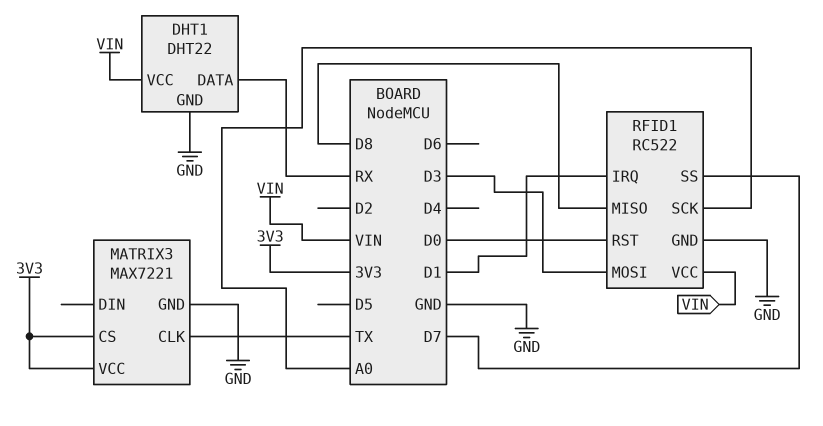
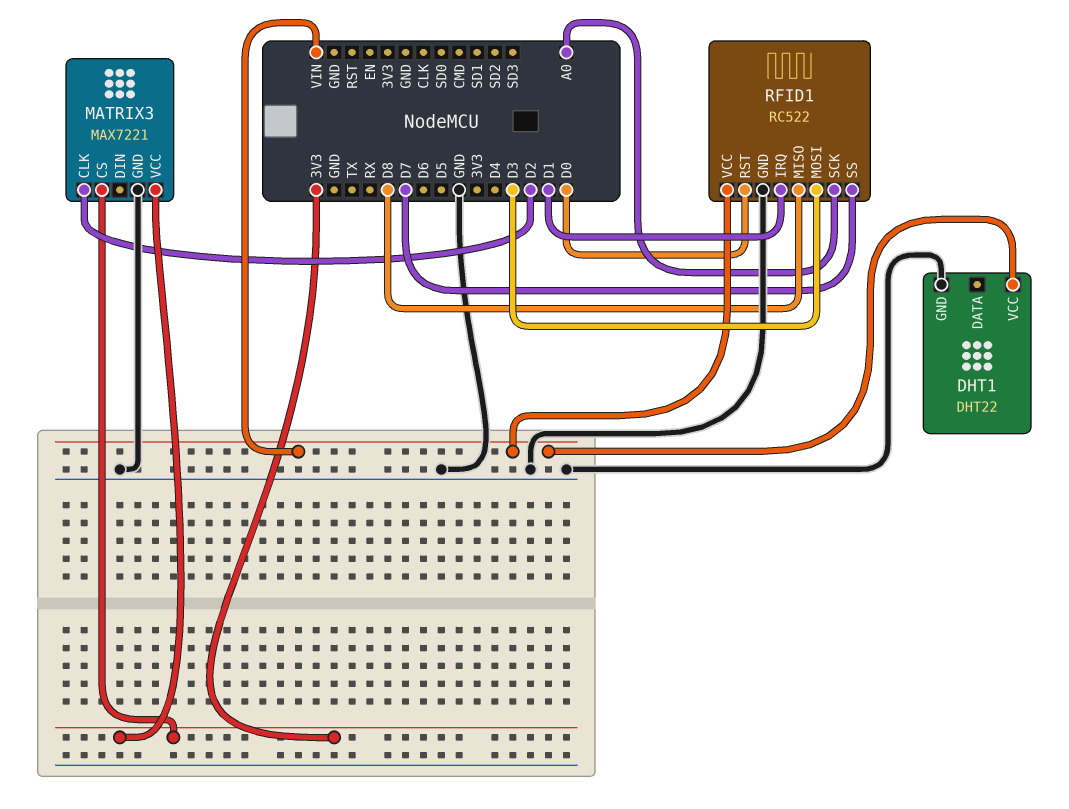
DHT1 pin DATA: RX -> none
MATRIX3 pin CLK: TX -> D2

